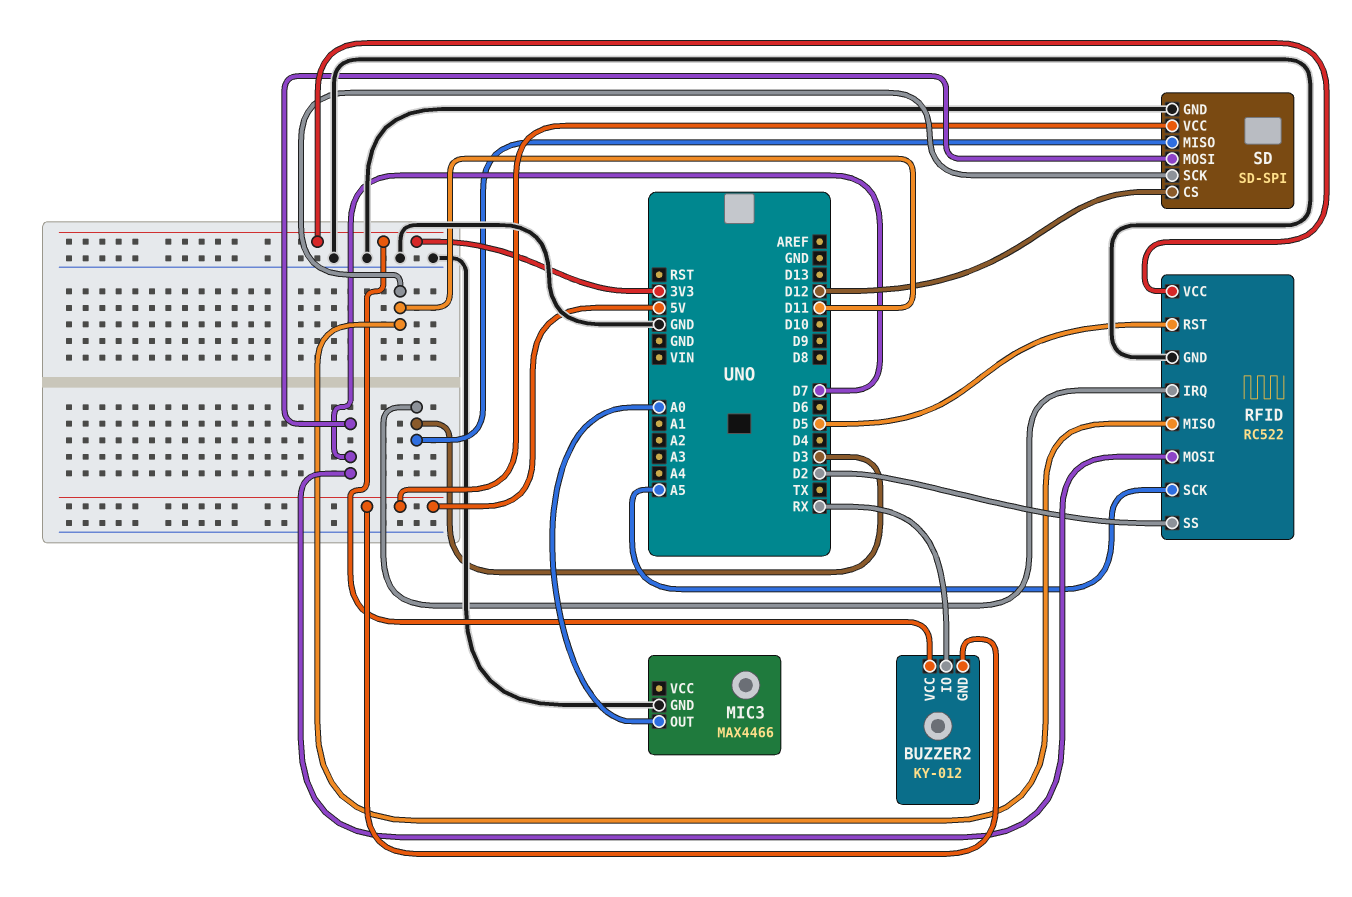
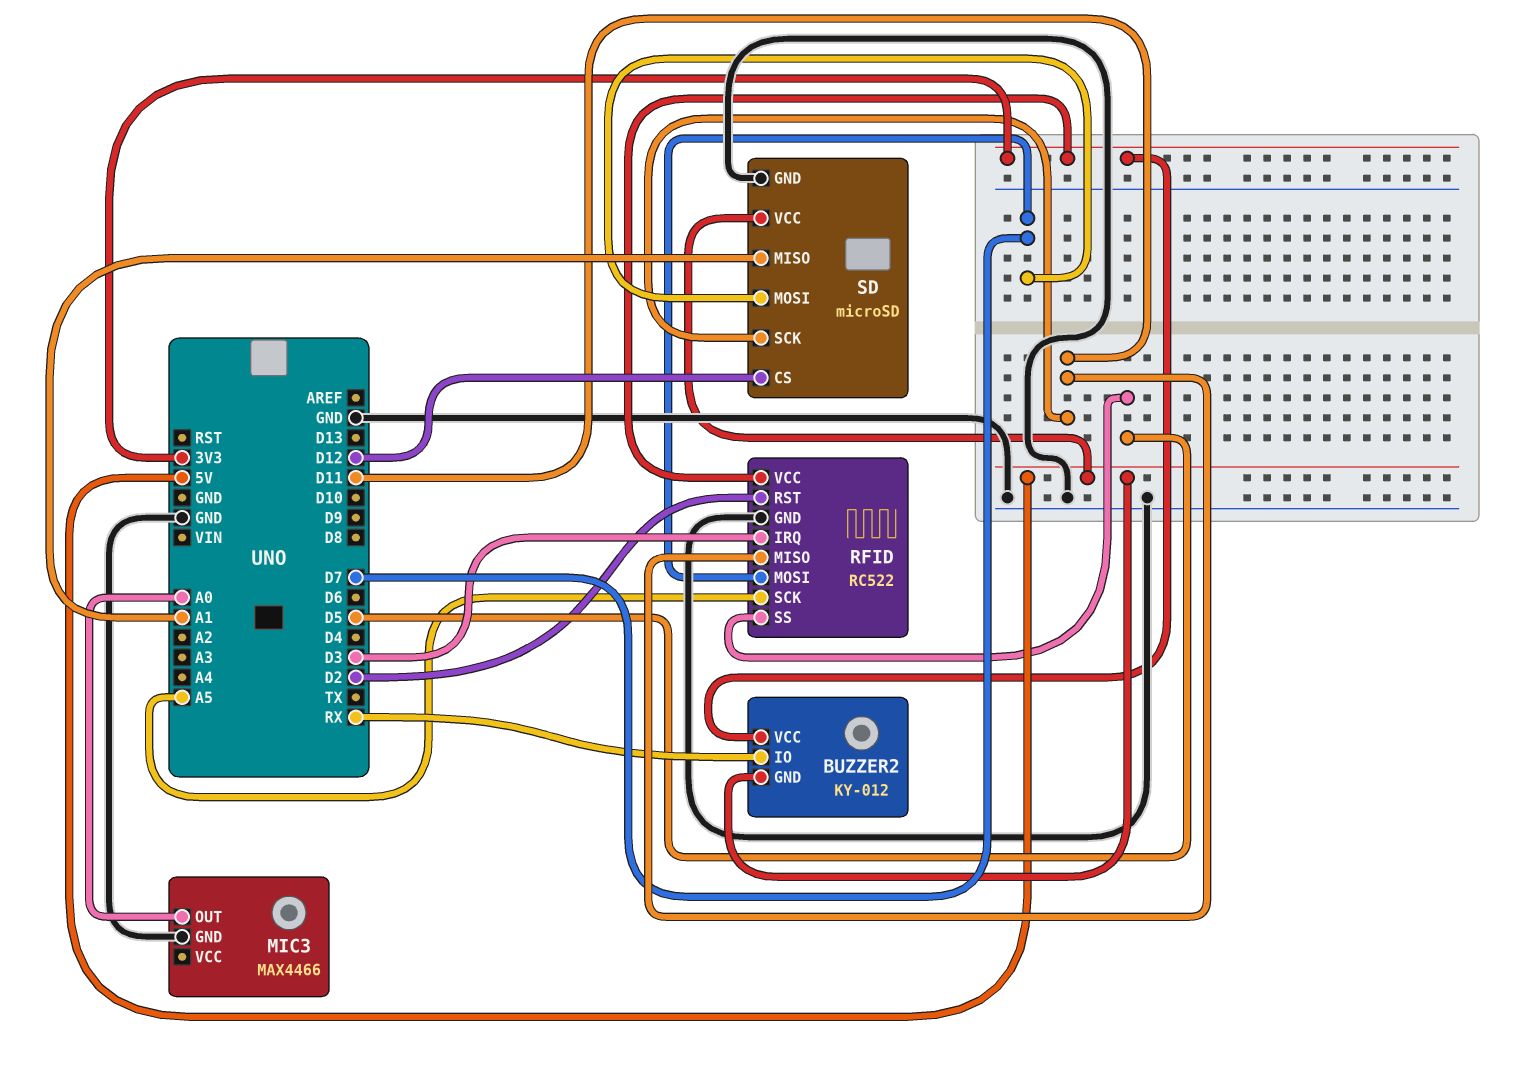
RFID pin RST: D5 -> D2
RFID pin SS: D2 -> D5
SD: SD-SPI -> microSD
SD pin MISO: D3 -> A1

